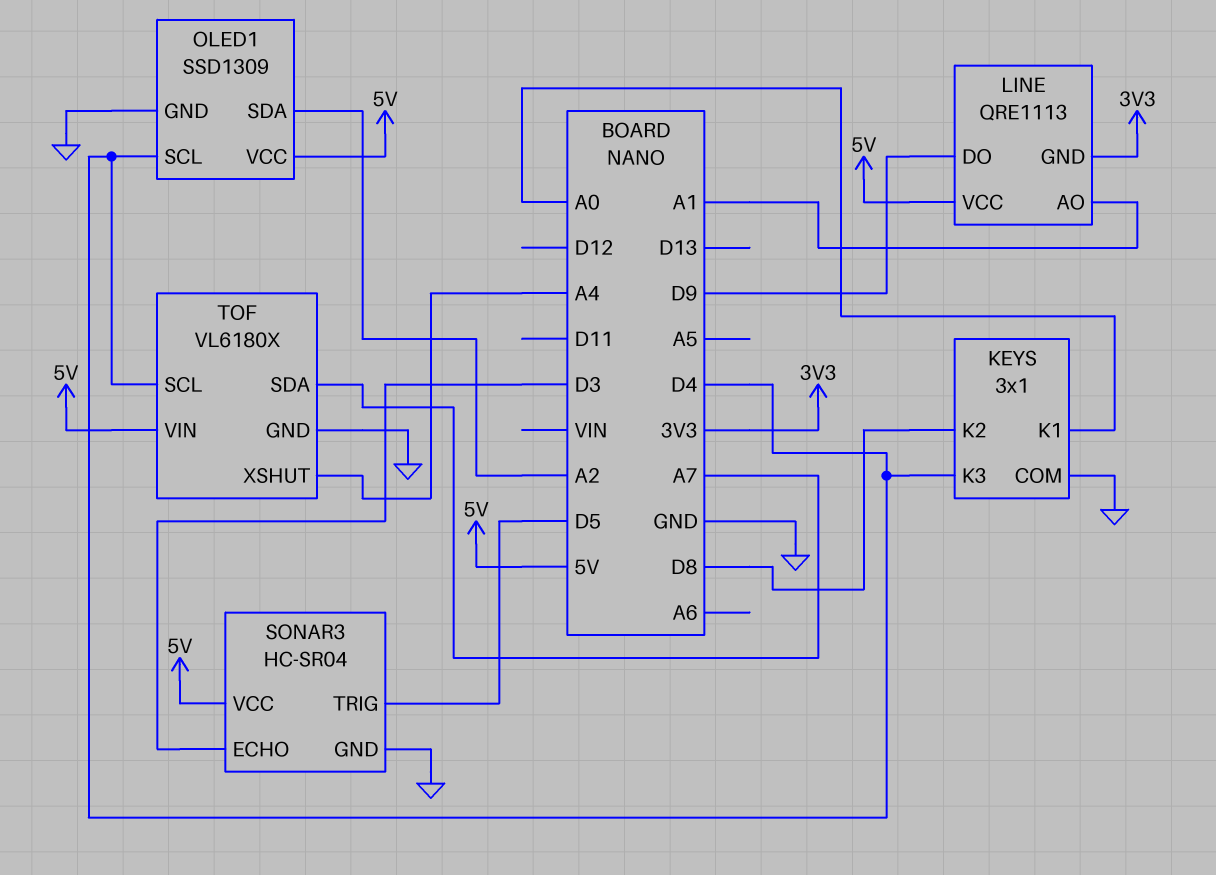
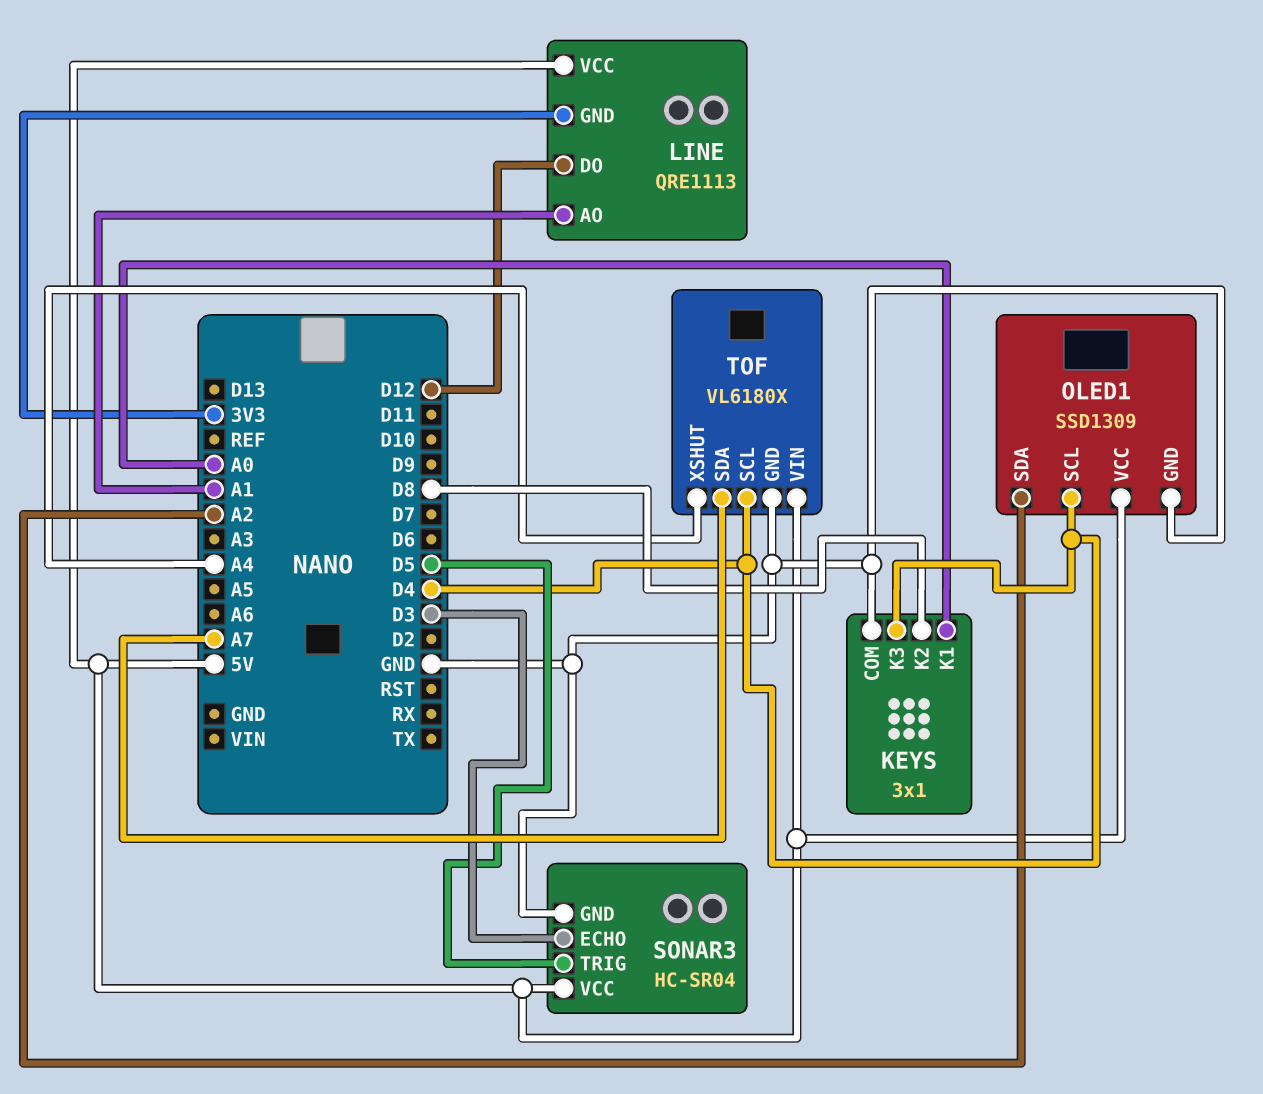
LINE pin DO: D9 -> D12

